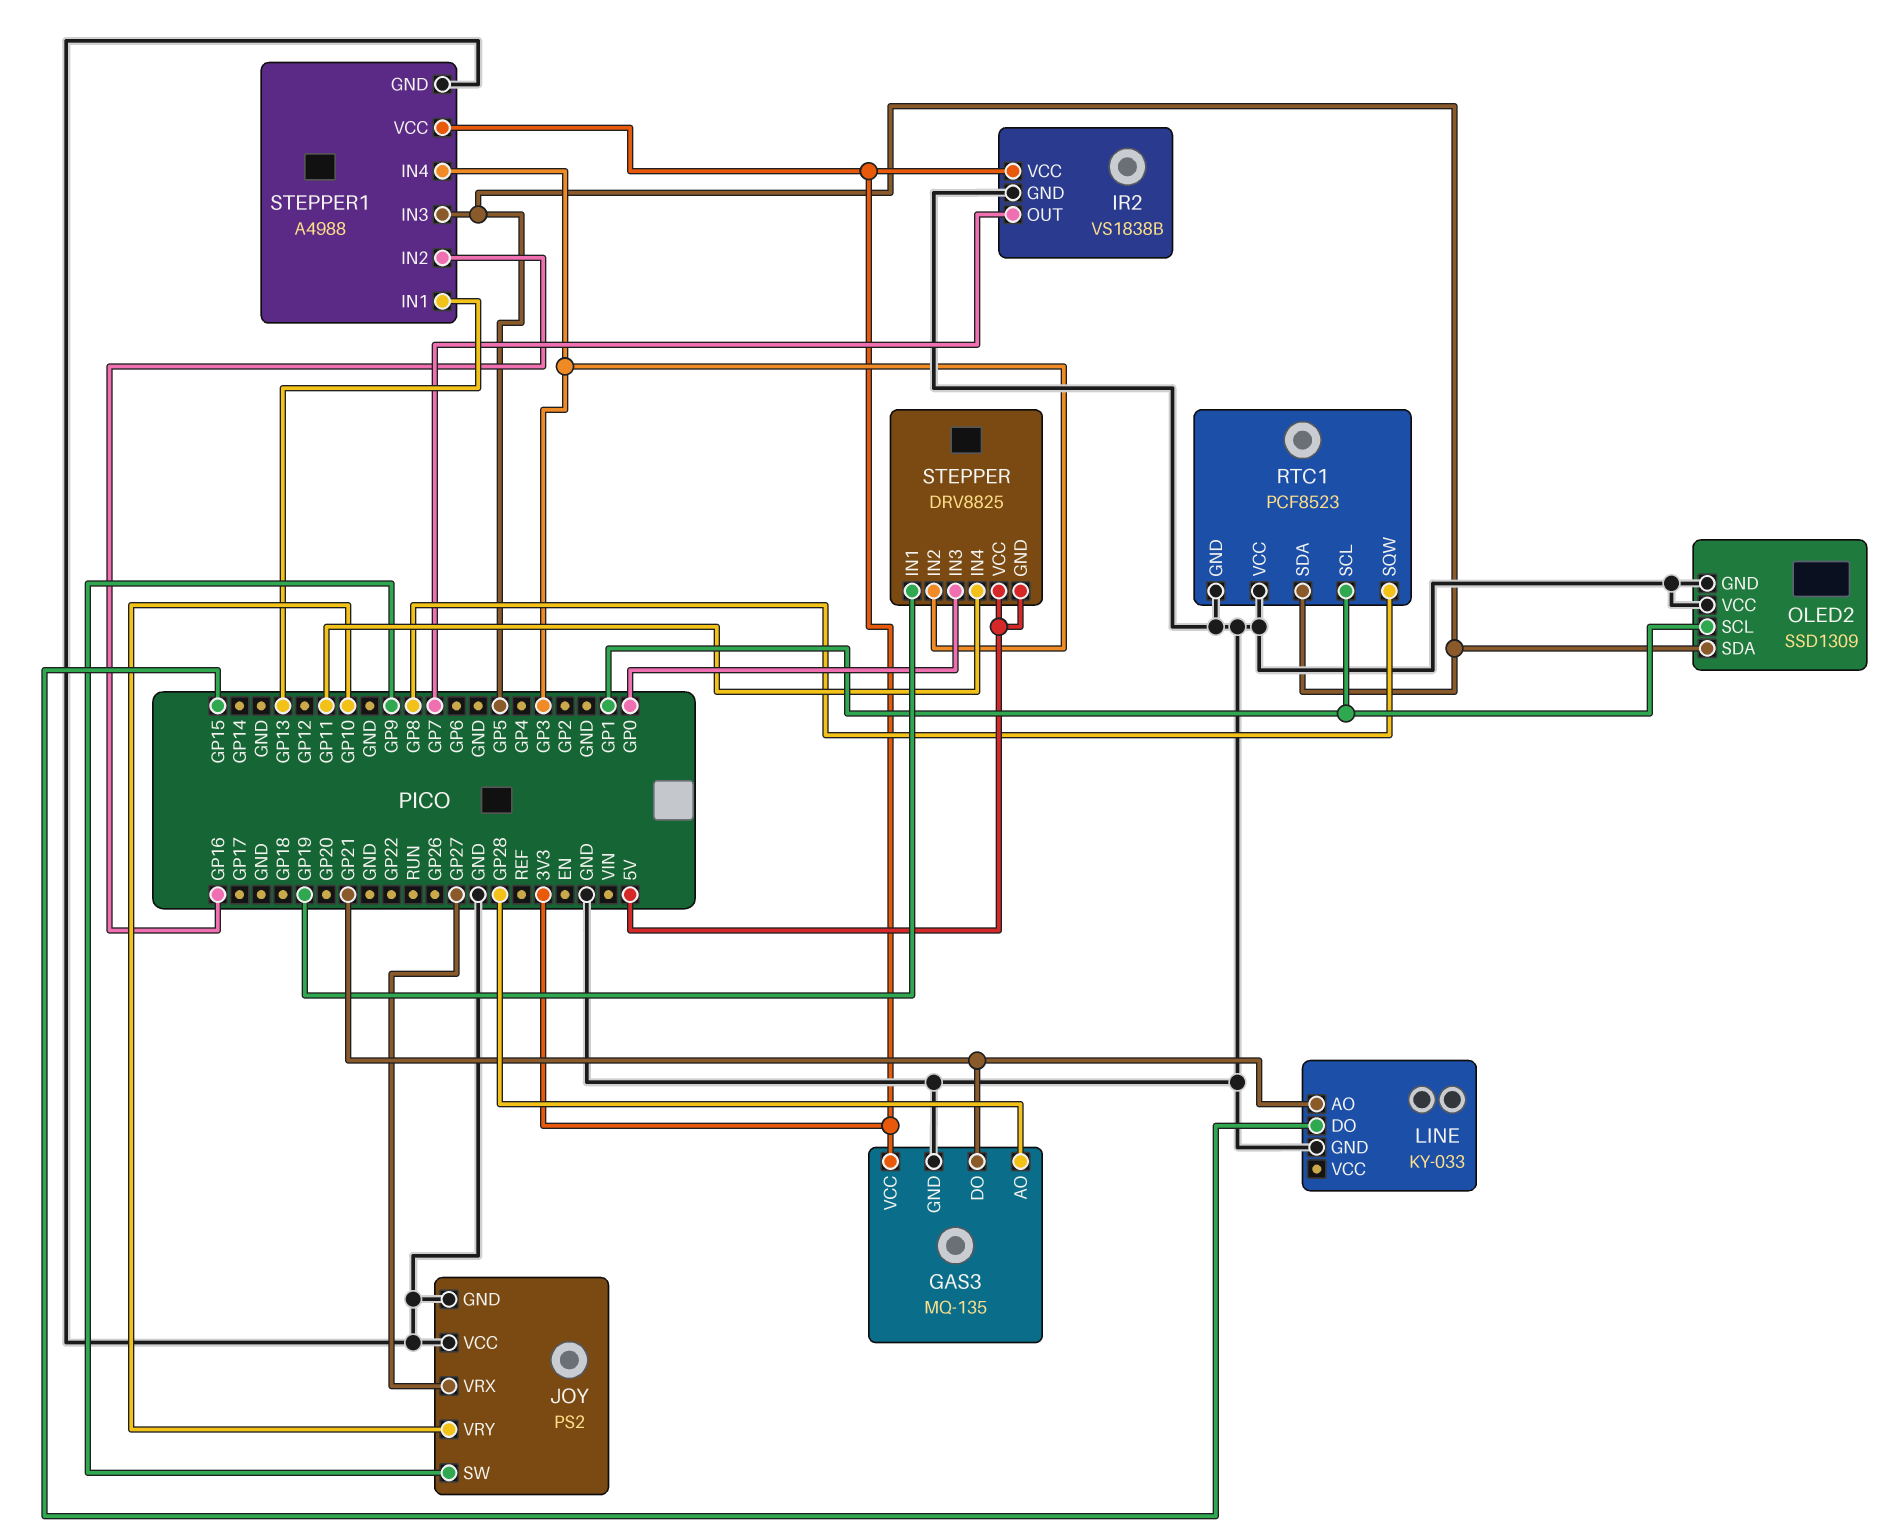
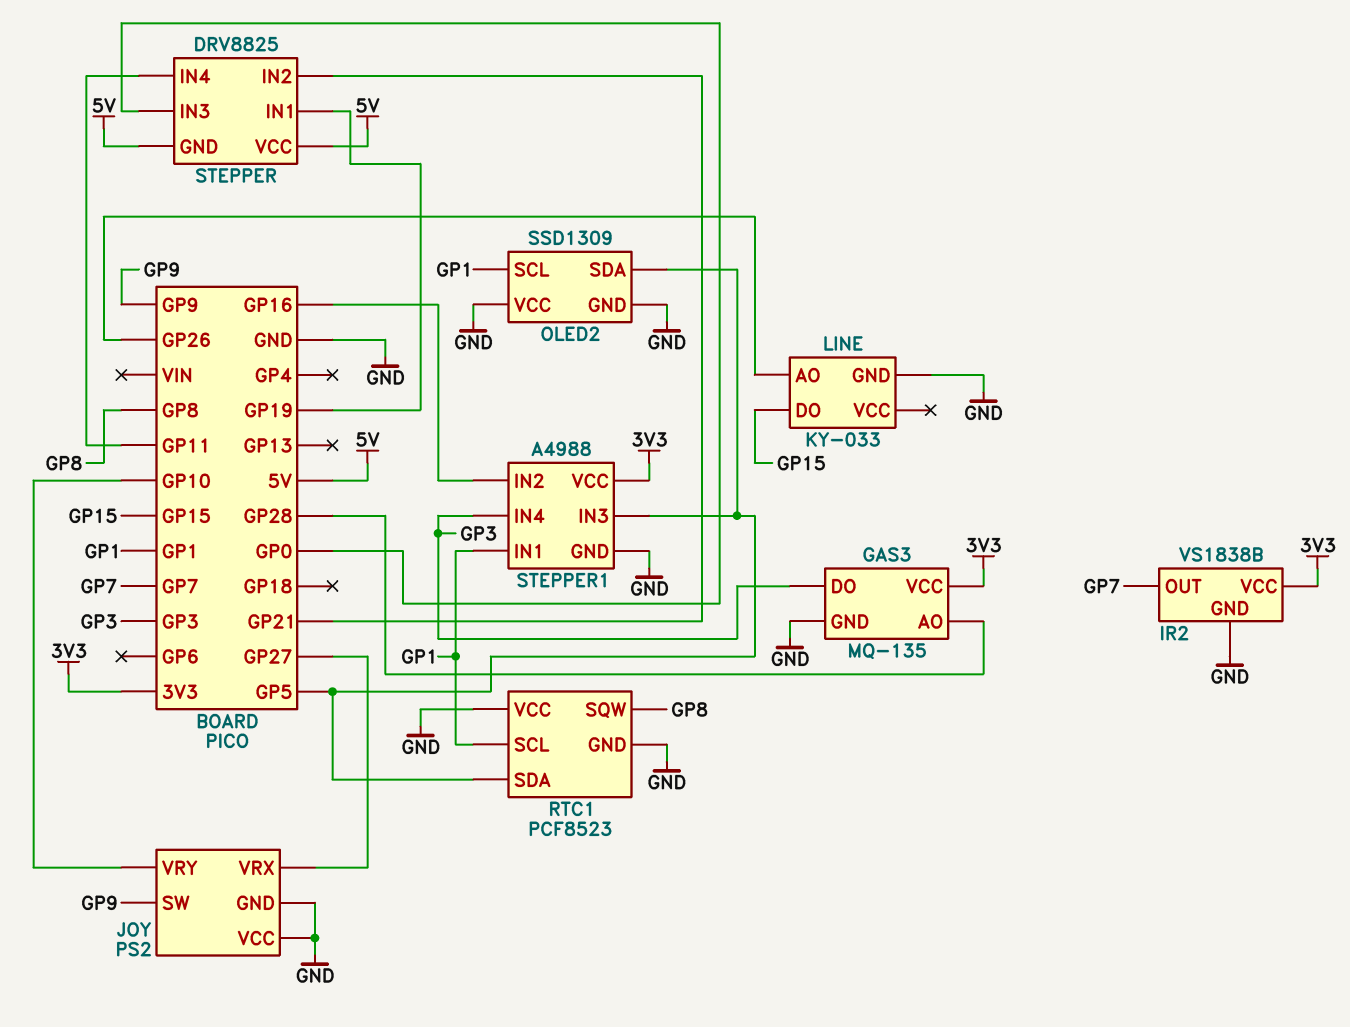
GAS3 pin DO: GP21 -> GP3
LINE pin AO: GP21 -> GP26
STEPPER pin IN2: GP3 -> GP21
STEPPER1 pin IN1: GP13 -> GP1

